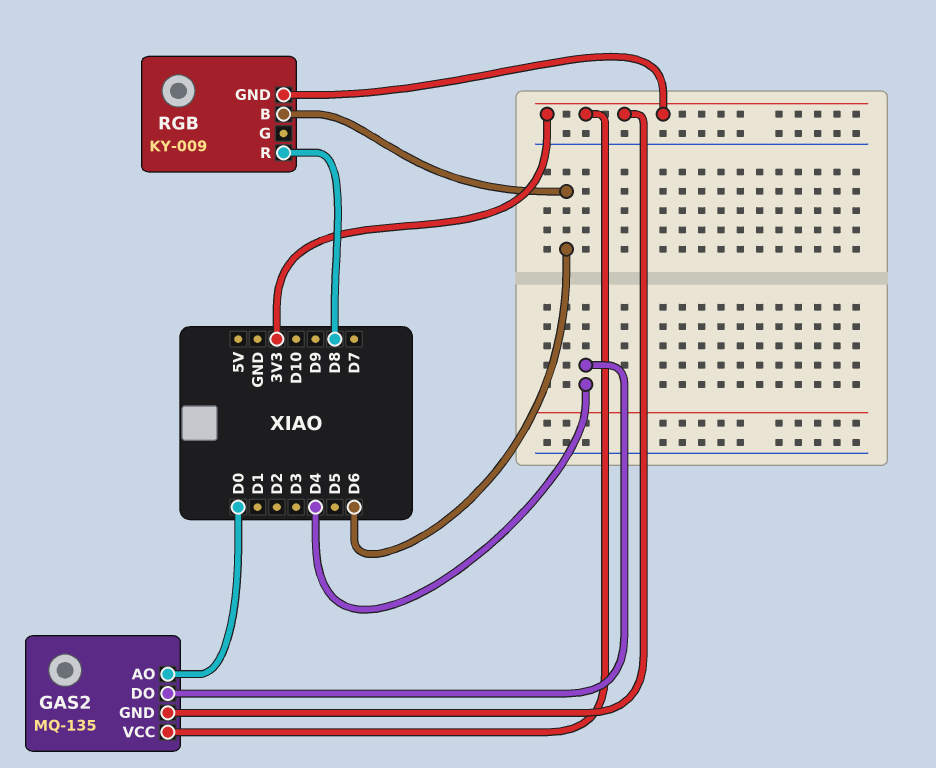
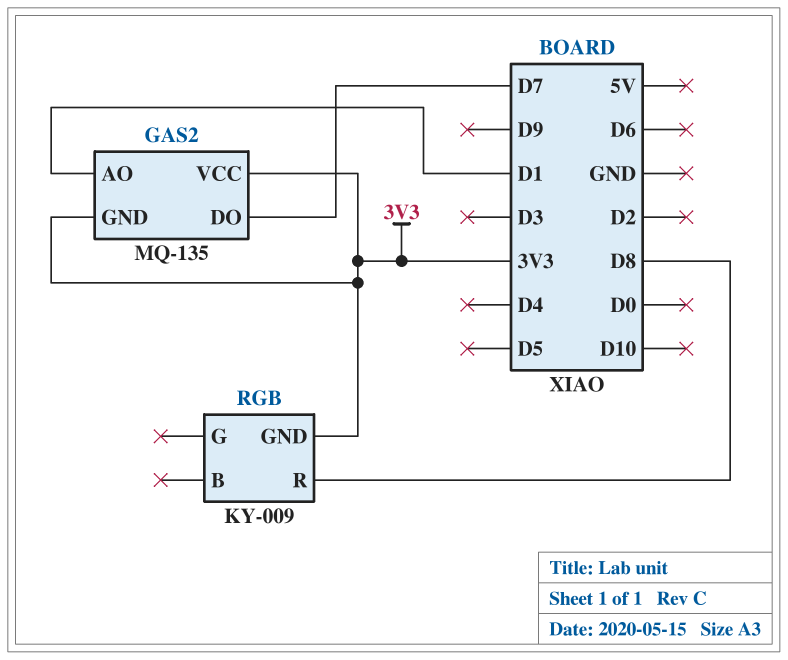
GAS2 pin AO: D0 -> D1
GAS2 pin DO: D4 -> D7
RGB pin B: D6 -> none

